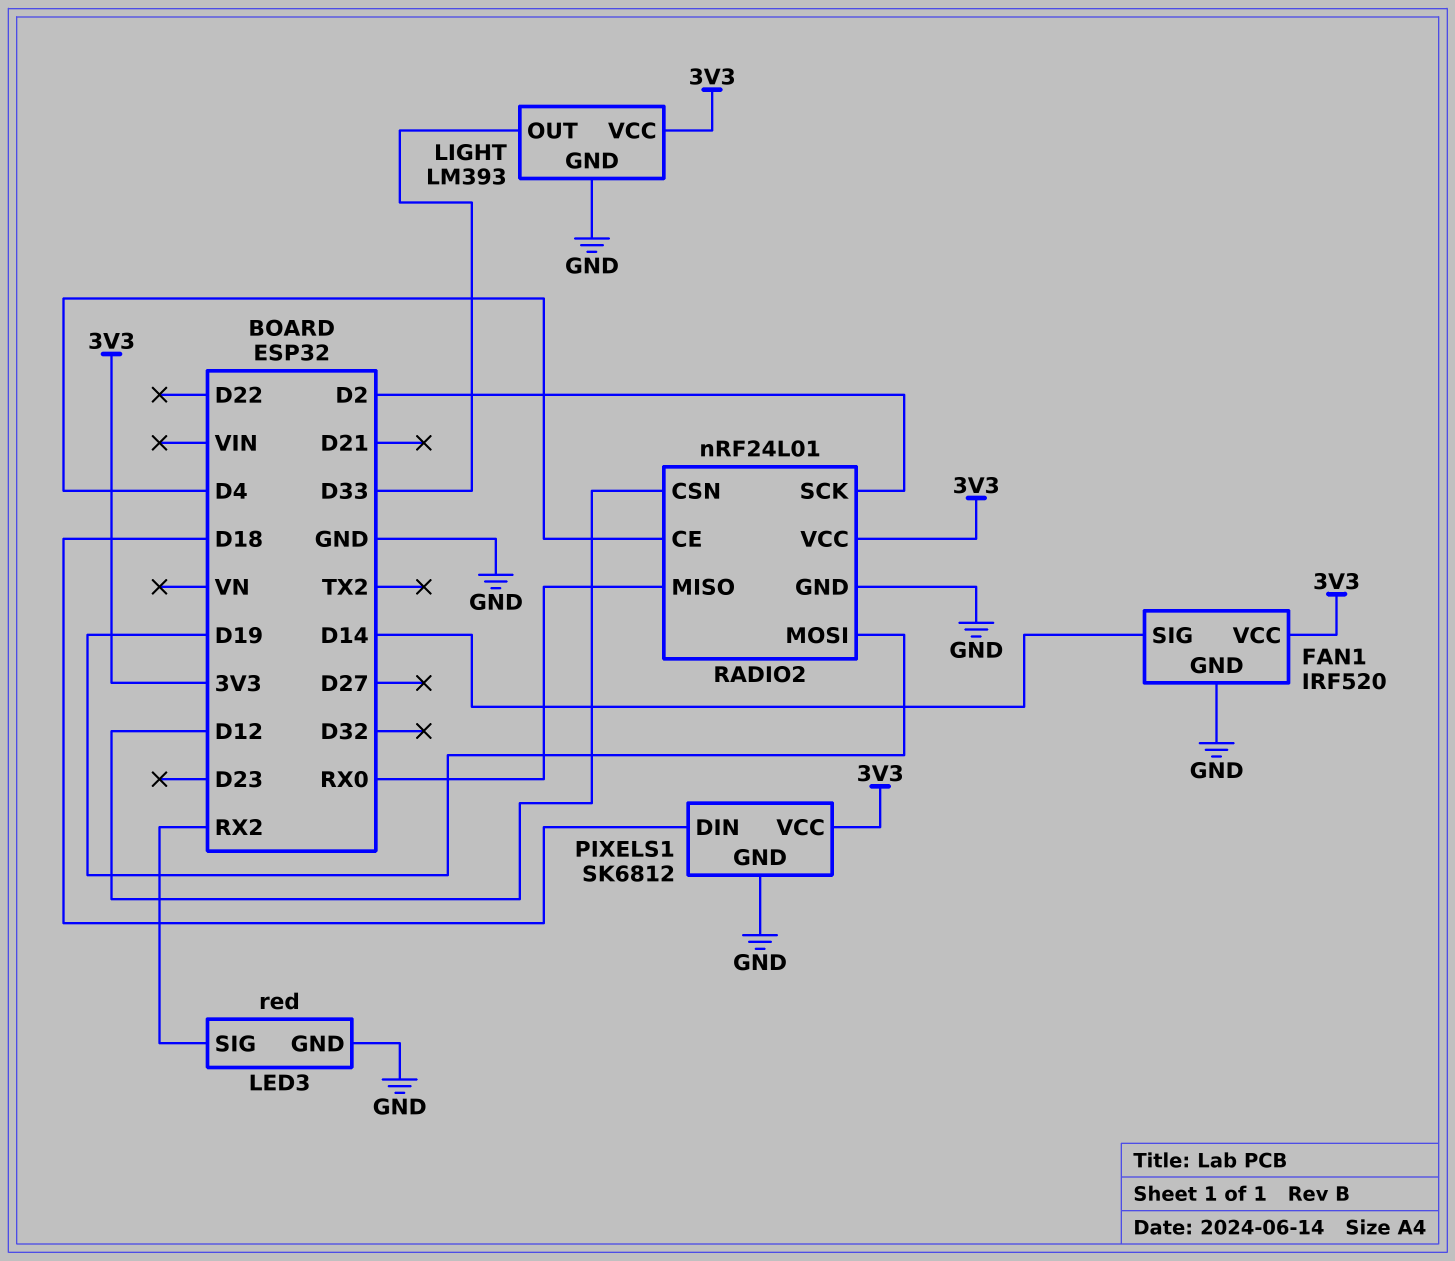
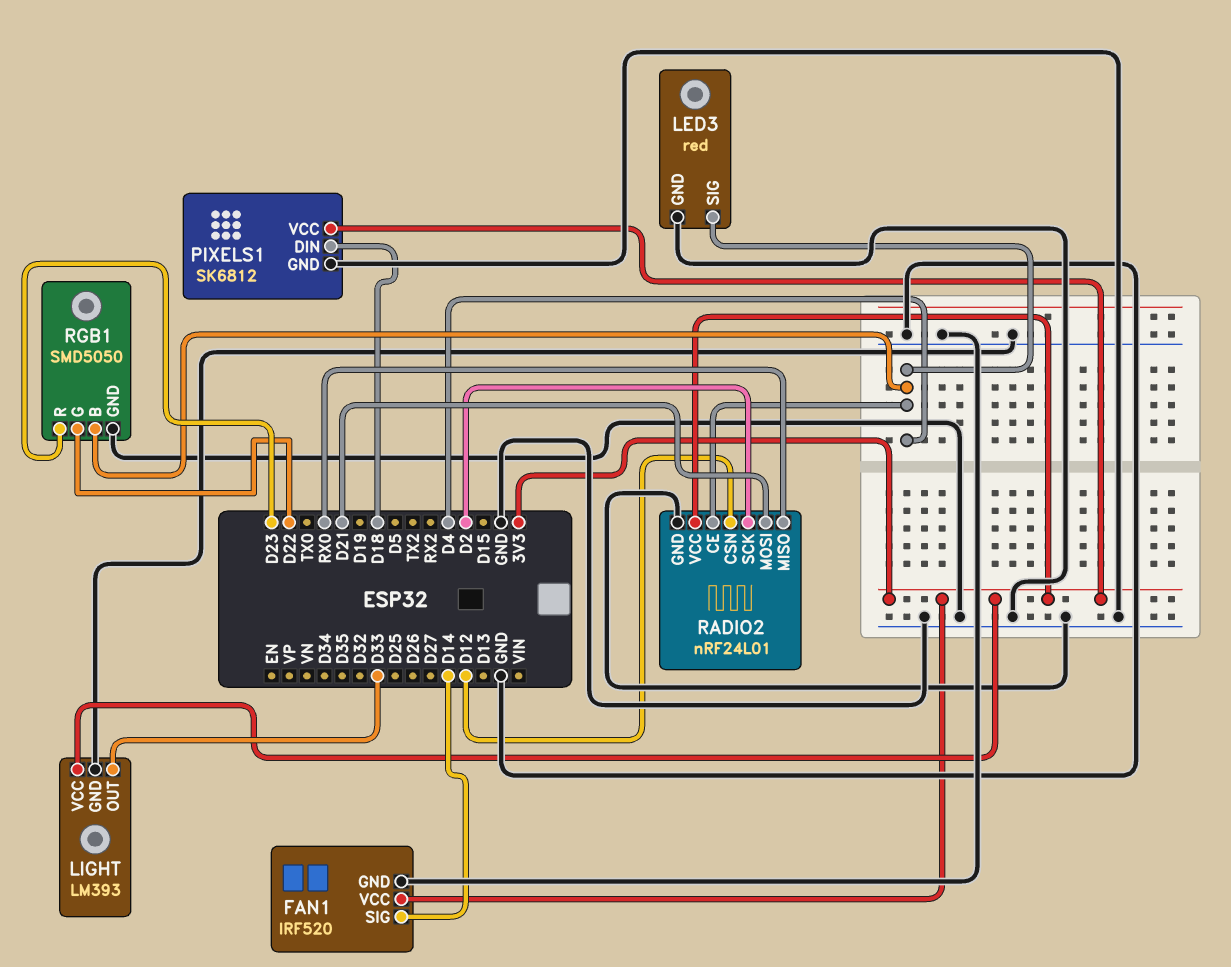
LED3 pin SIG: RX2 -> D4
RADIO2 pin MOSI: D19 -> D21
RGB1: none -> SMD5050
RGB1 pin B: none -> D4
RGB1 pin G: none -> D22
RGB1 pin GND: none -> GND
RGB1 pin R: none -> D23

